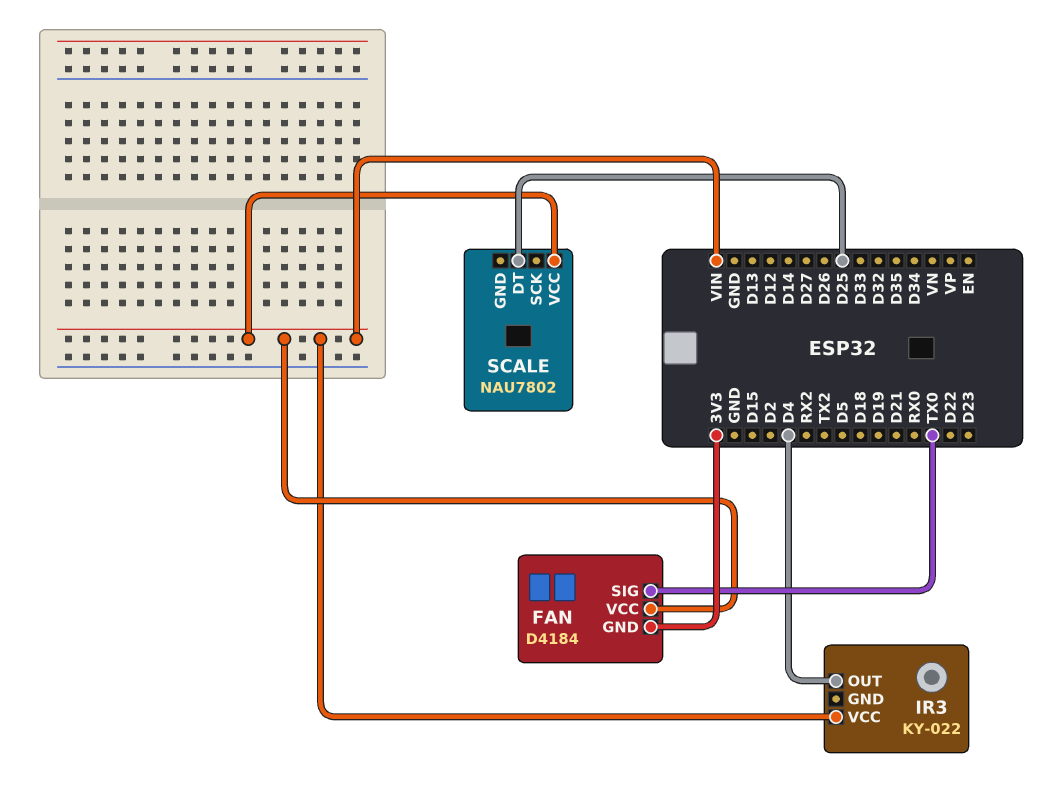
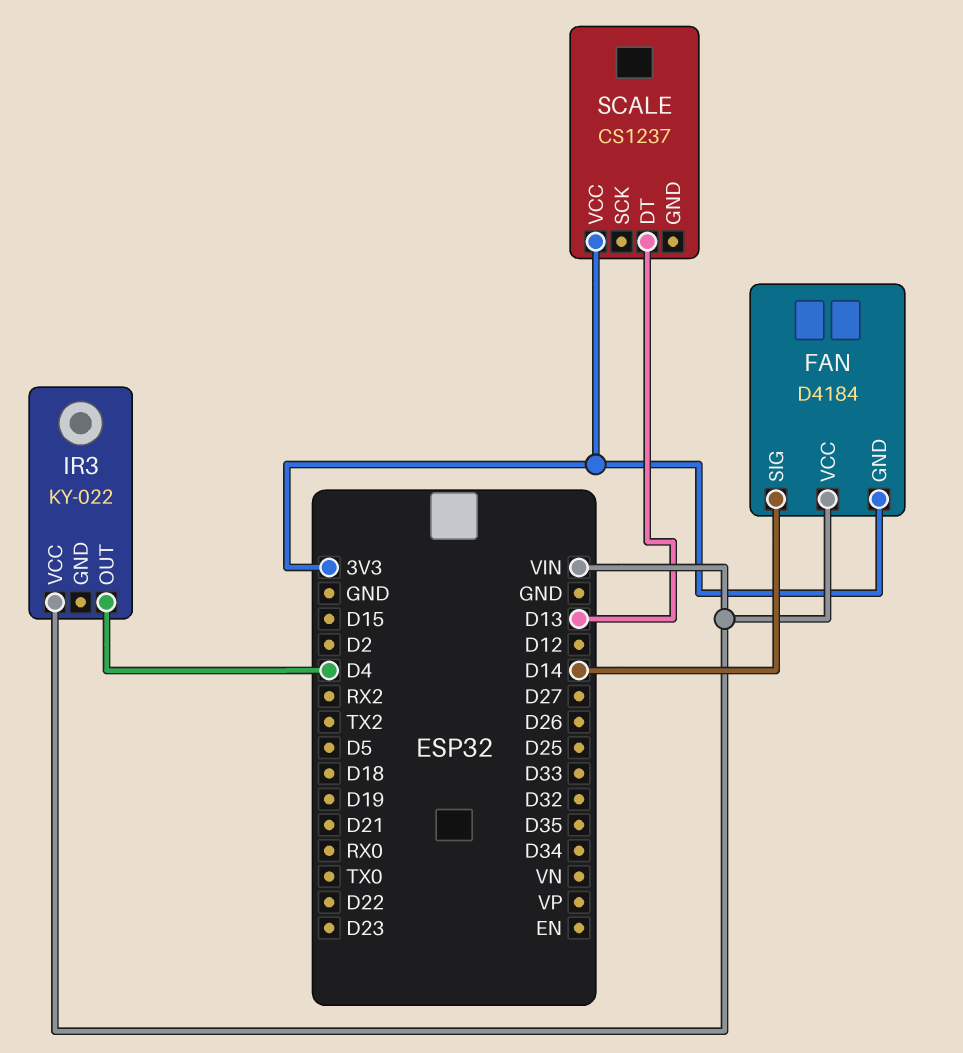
FAN pin SIG: TX0 -> D14
SCALE: NAU7802 -> CS1237
SCALE pin DT: D25 -> D13
SCALE pin VCC: VIN -> 3V3

